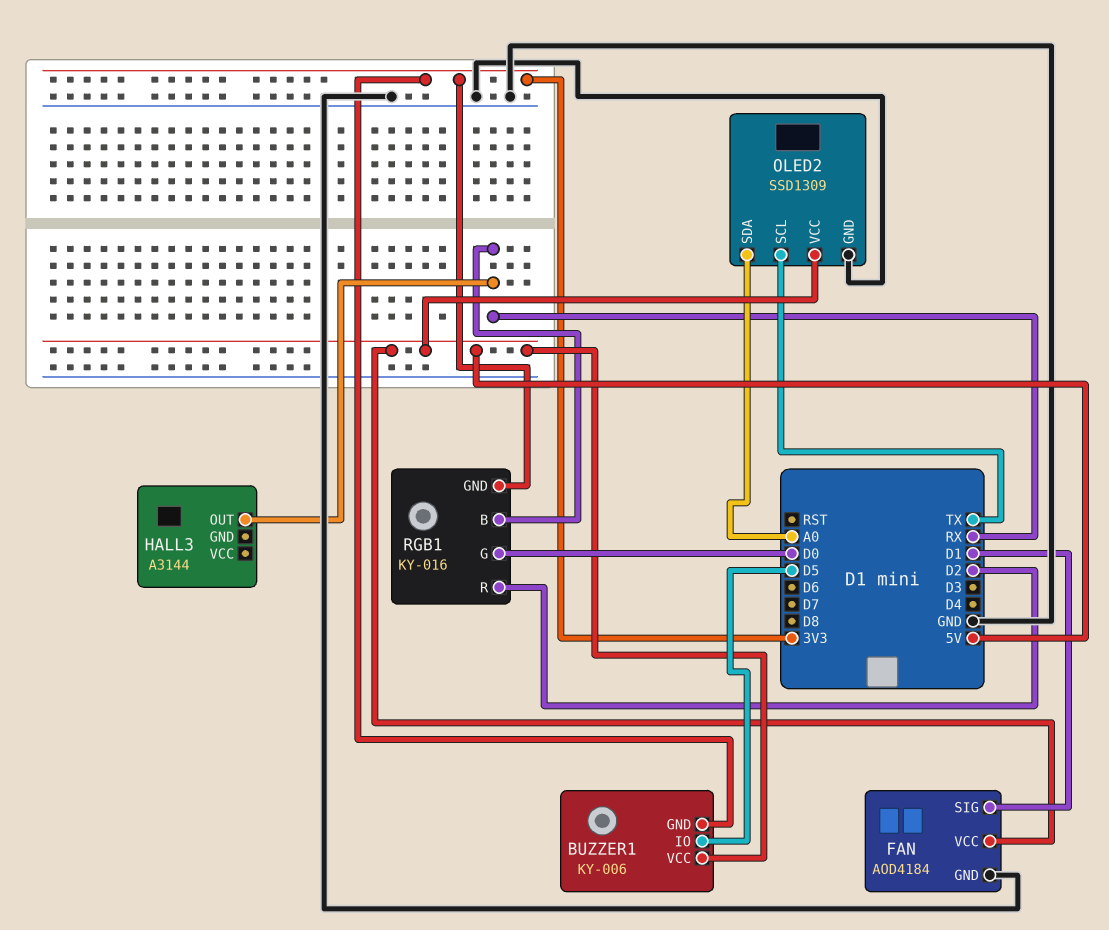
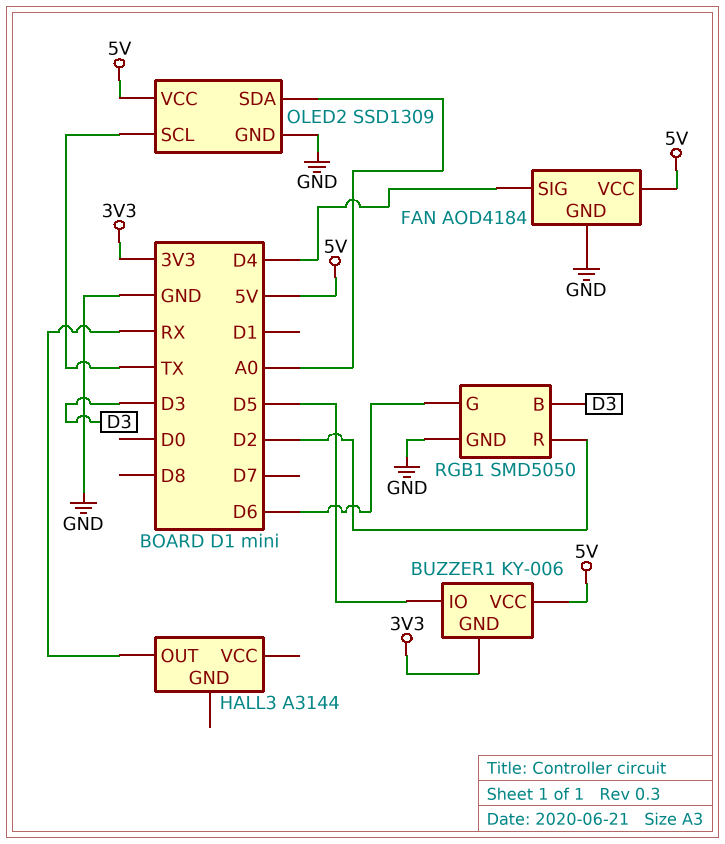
FAN pin SIG: D1 -> D4
RGB1: KY-016 -> SMD5050
RGB1 pin B: RX -> D3
RGB1 pin G: D0 -> D6
RGB1 pin GND: 3V3 -> GND

